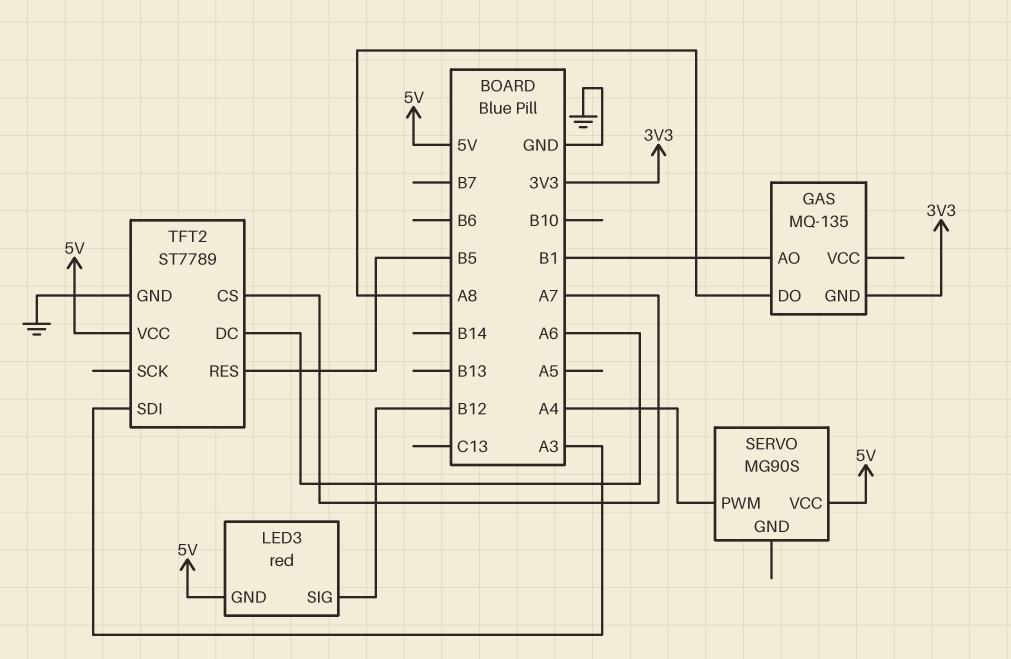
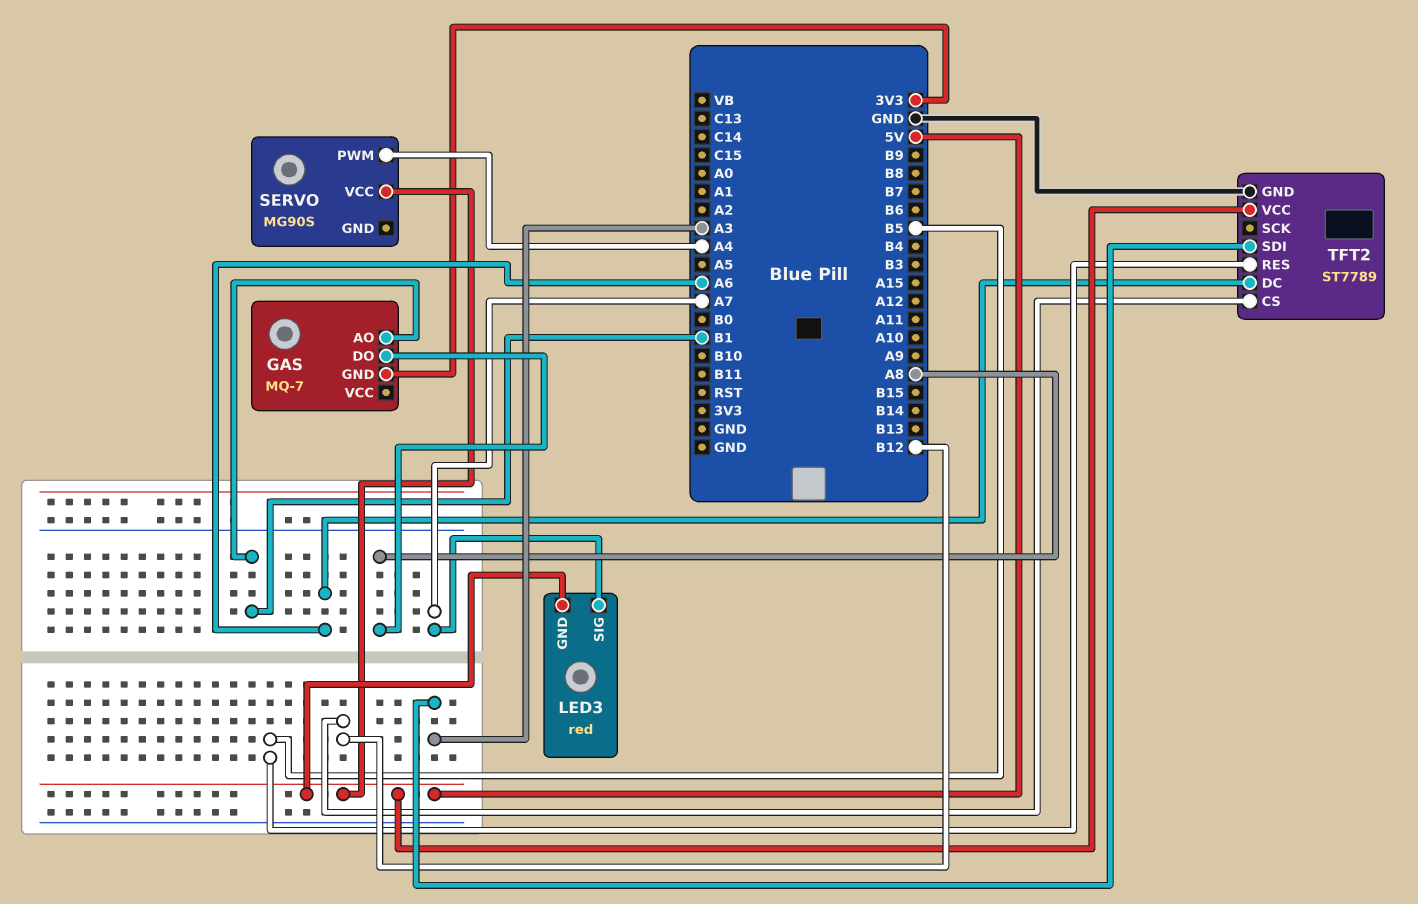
GAS: MQ-135 -> MQ-7
LED3 pin SIG: B12 -> A7
TFT2 pin CS: A7 -> B12

